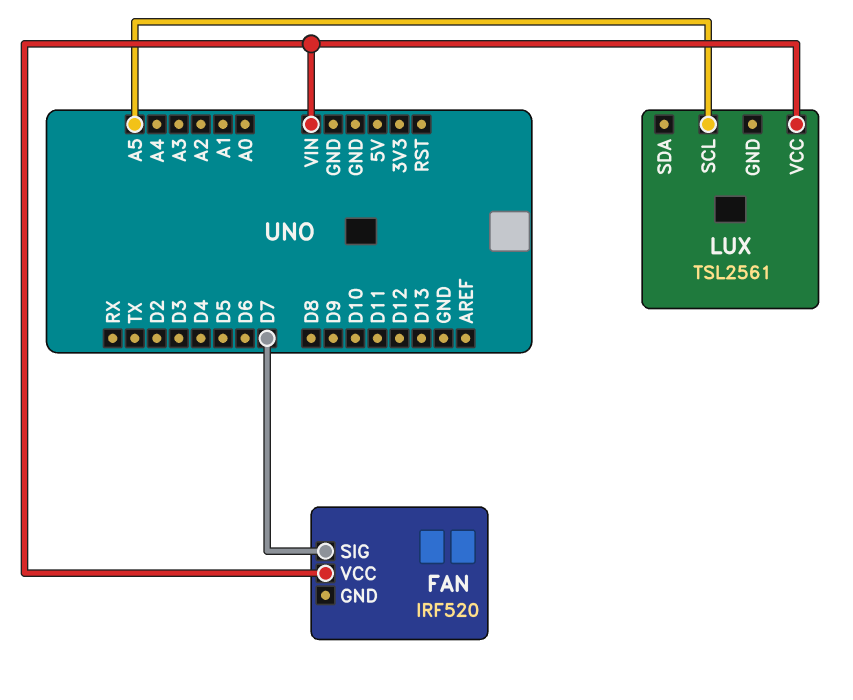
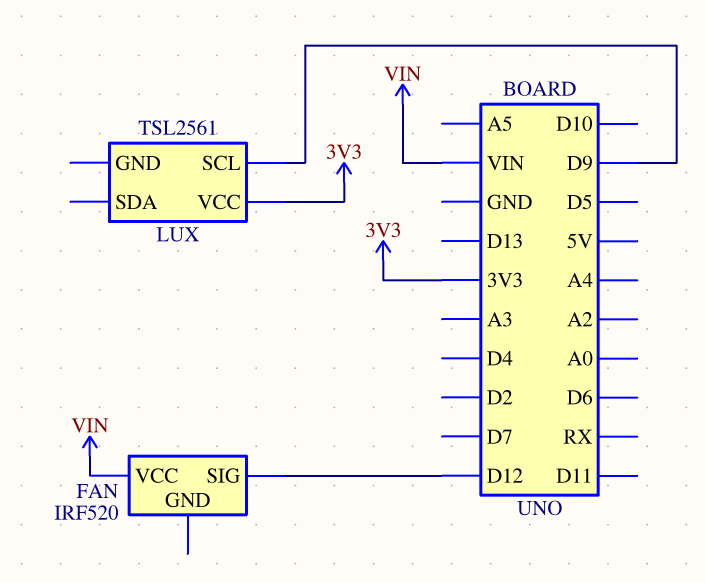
FAN pin SIG: D7 -> D12
LUX pin SCL: A5 -> D9
LUX pin VCC: VIN -> 3V3

